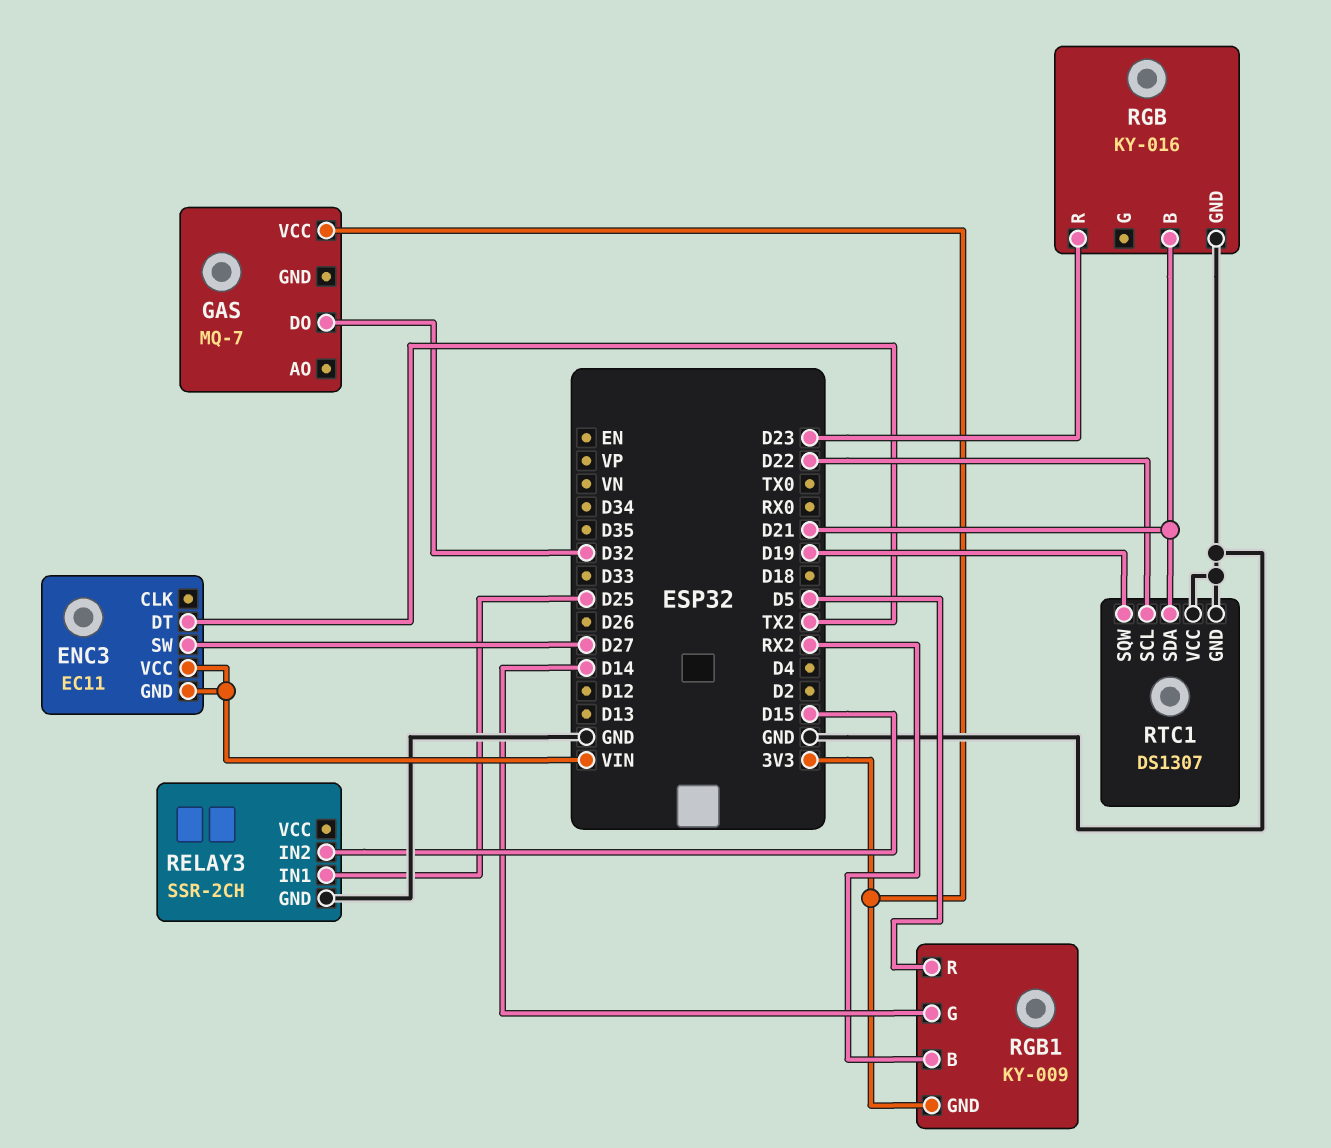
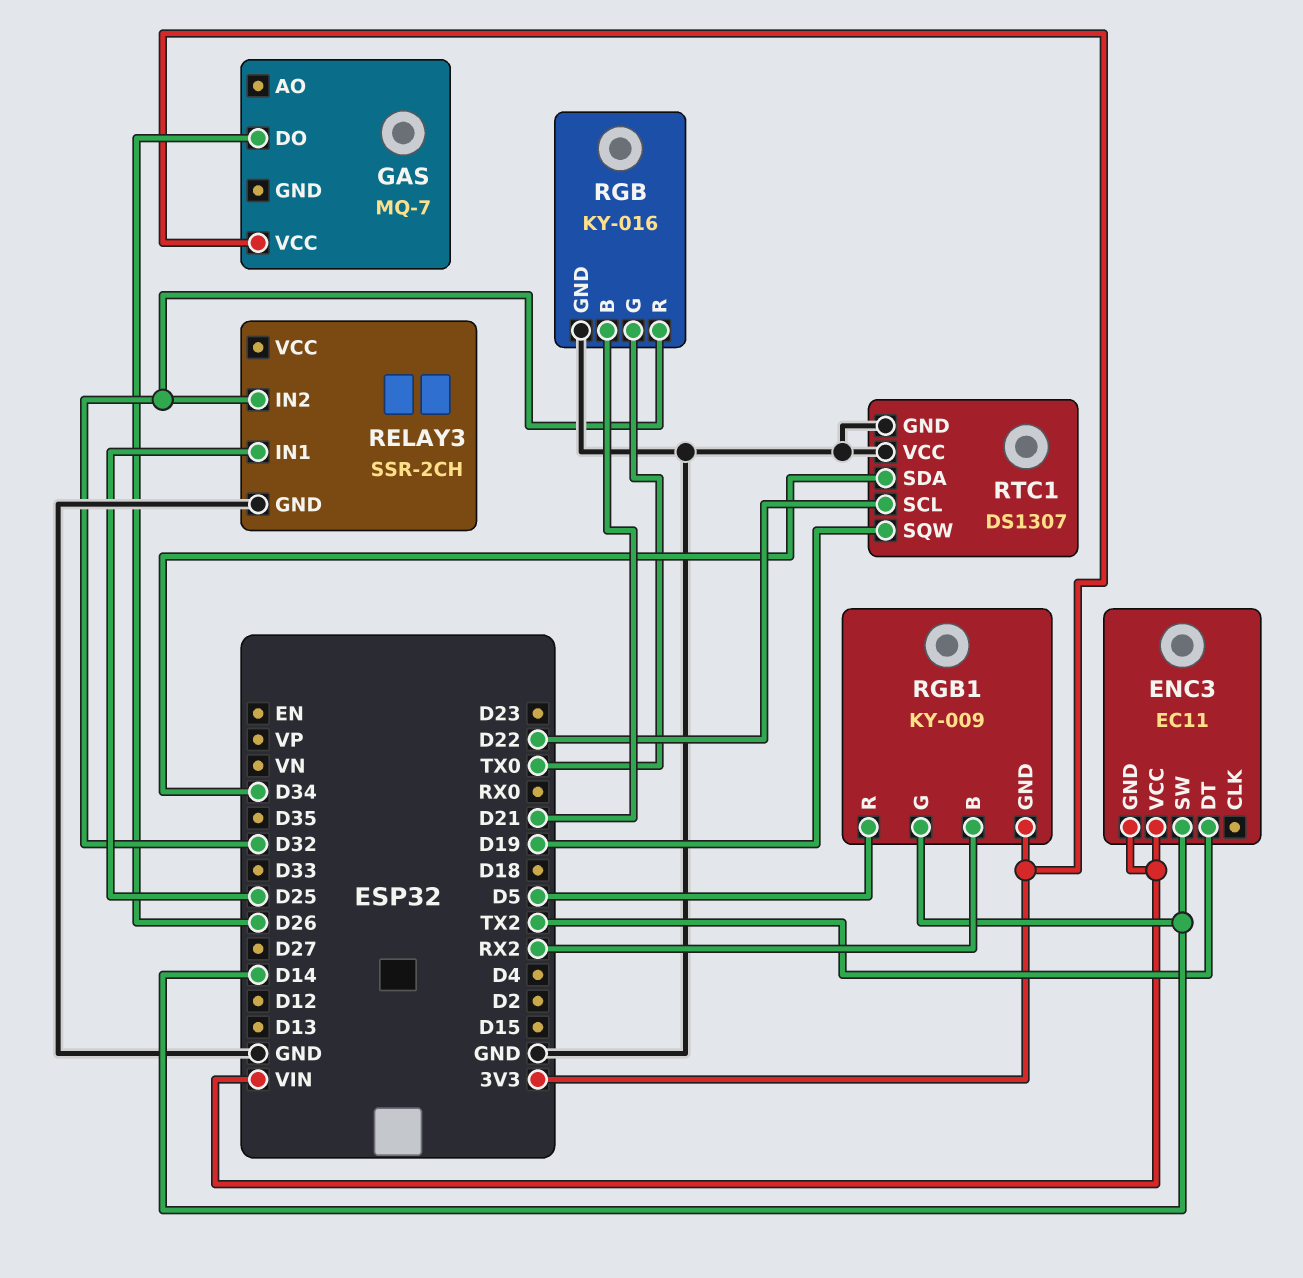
ENC3 pin SW: D27 -> D14
GAS pin DO: D32 -> D26
RELAY3 pin IN2: D15 -> D32
RGB pin G: none -> TX0
RGB pin R: D23 -> D32
RTC1 pin SDA: D21 -> D34

